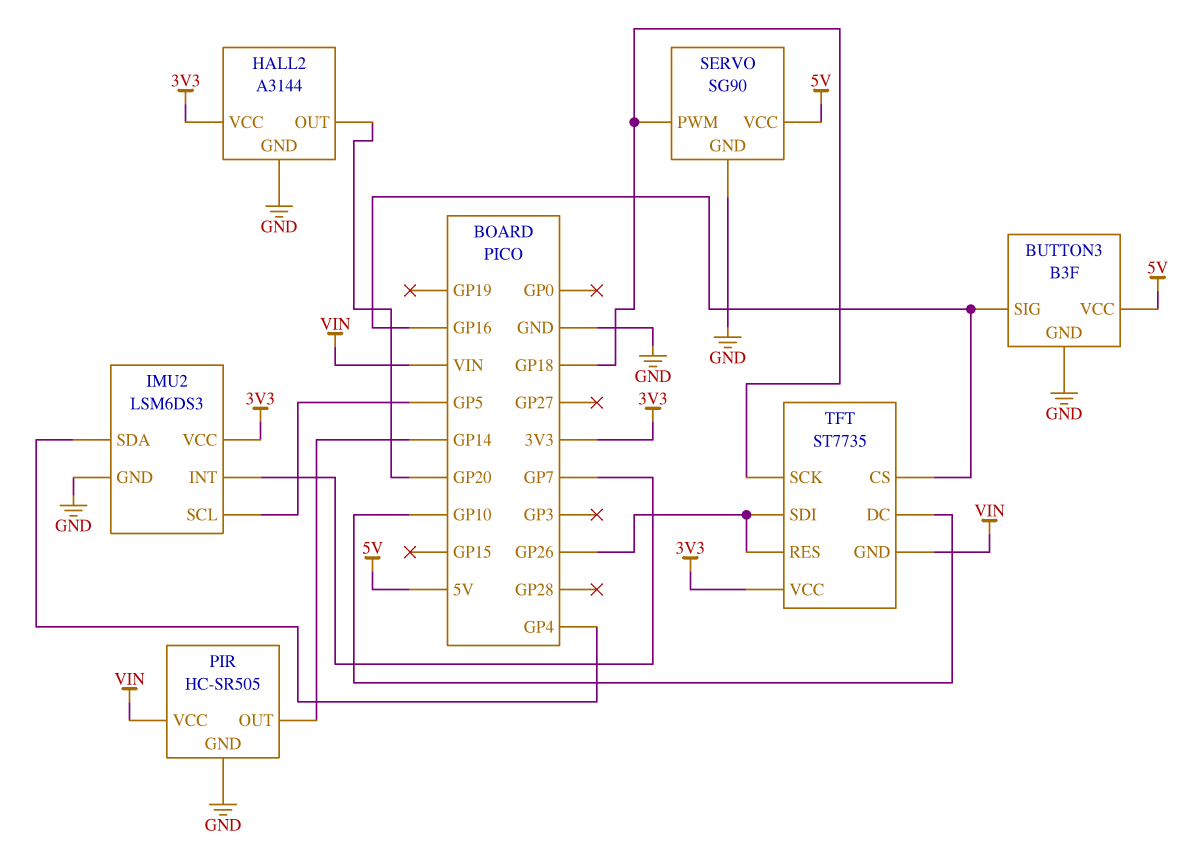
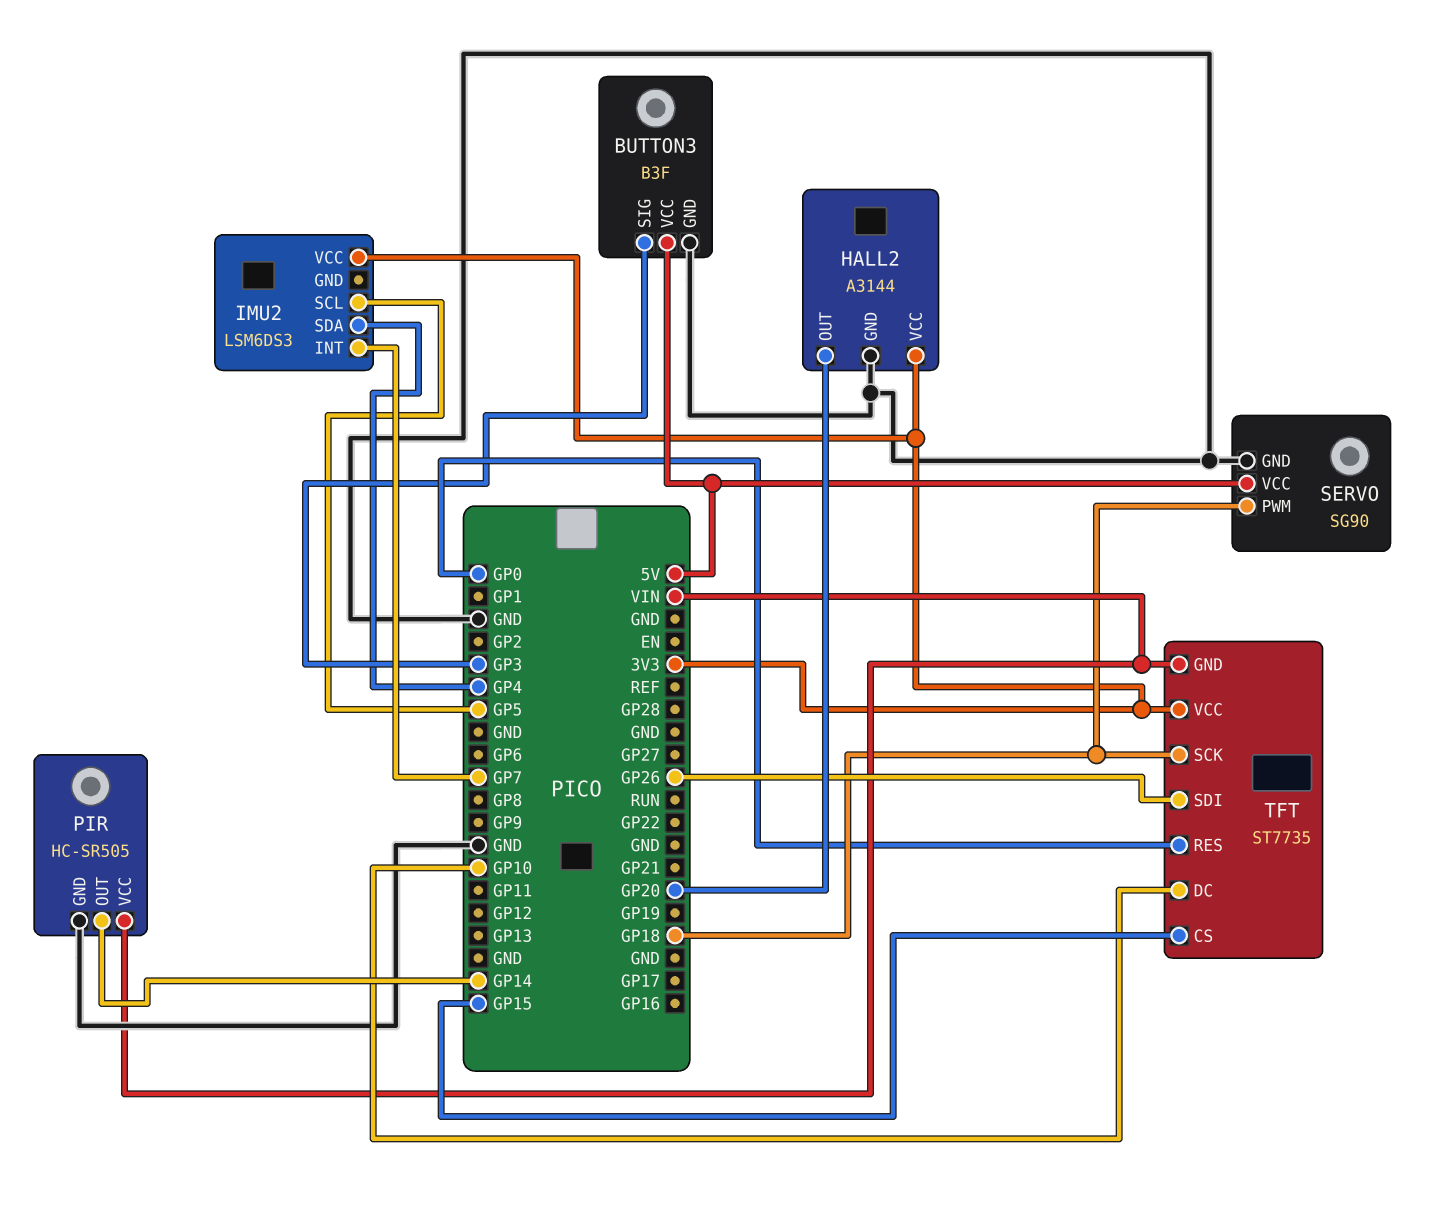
BUTTON3 pin SIG: GP16 -> GP3
IMU2 pin GND: GND -> none
TFT pin CS: GP16 -> GP15
TFT pin RES: GP26 -> GP0

